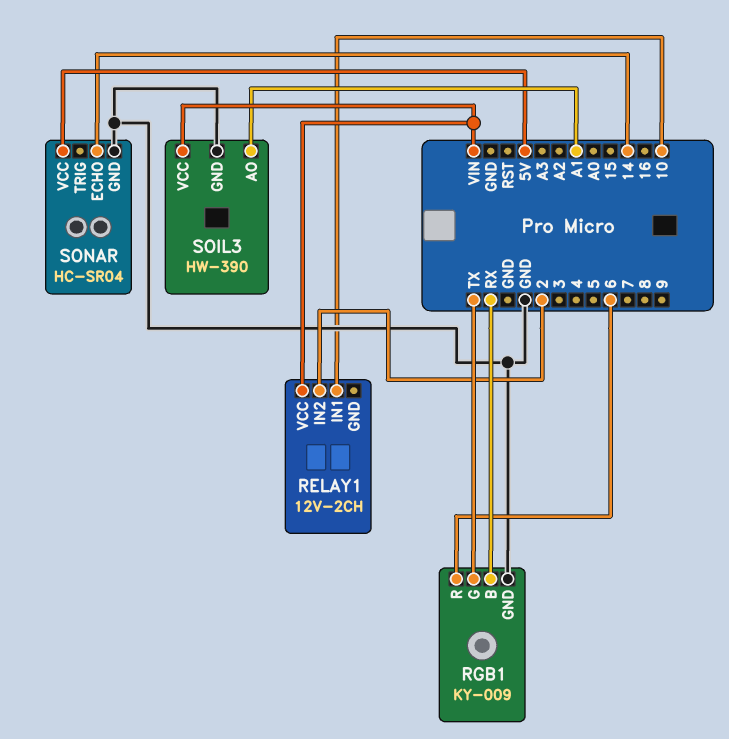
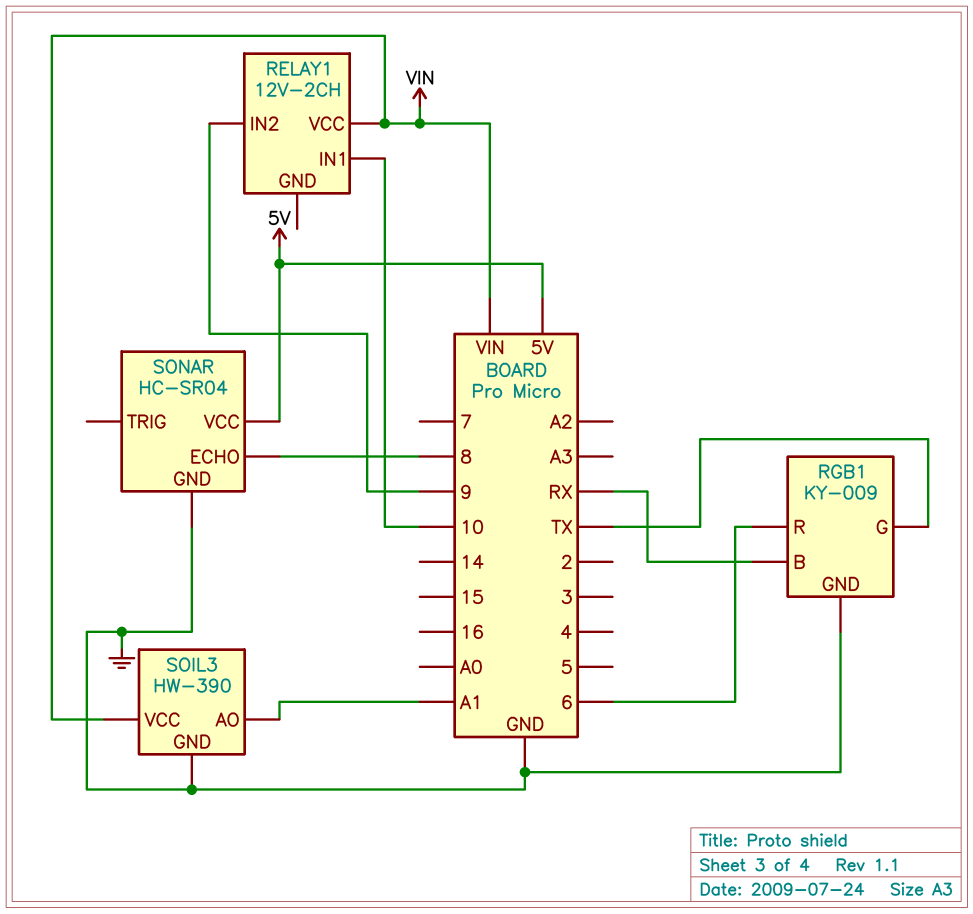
RELAY1 pin IN2: 2 -> 9
SONAR pin ECHO: 14 -> 8

